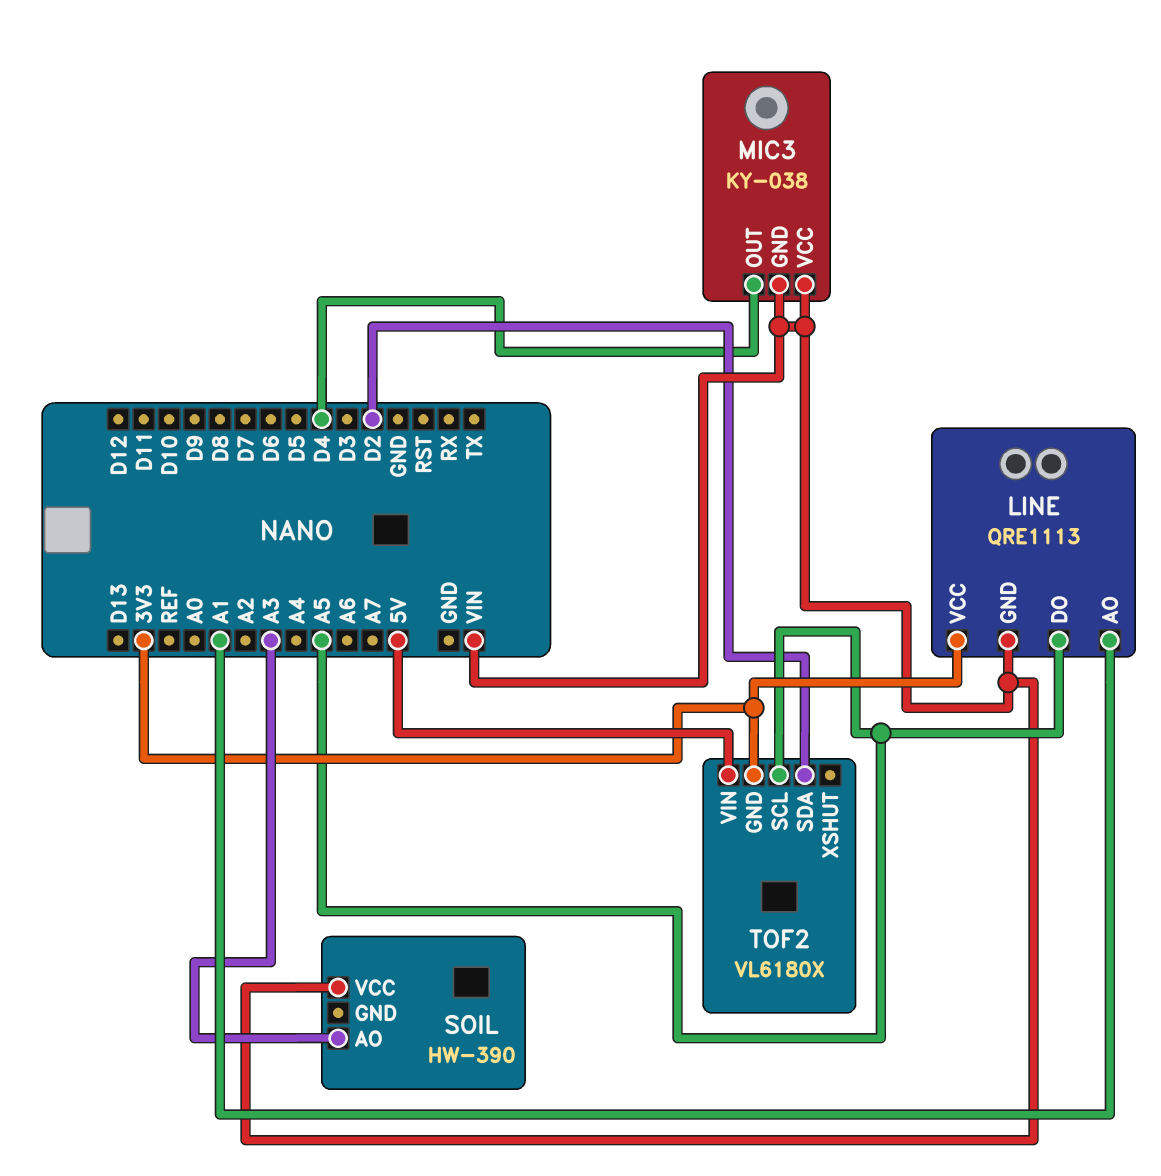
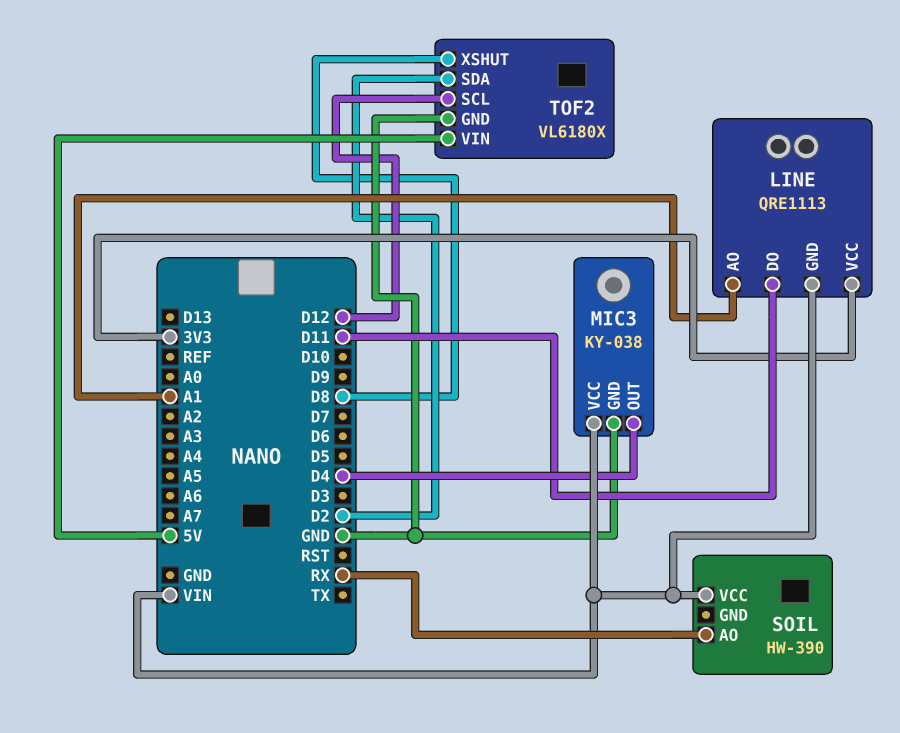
LINE pin DO: A5 -> D11
MIC3 pin GND: VIN -> GND
SOIL pin AO: A3 -> RX
TOF2 pin GND: 3V3 -> GND
TOF2 pin SCL: A5 -> D12
TOF2 pin XSHUT: none -> D8

